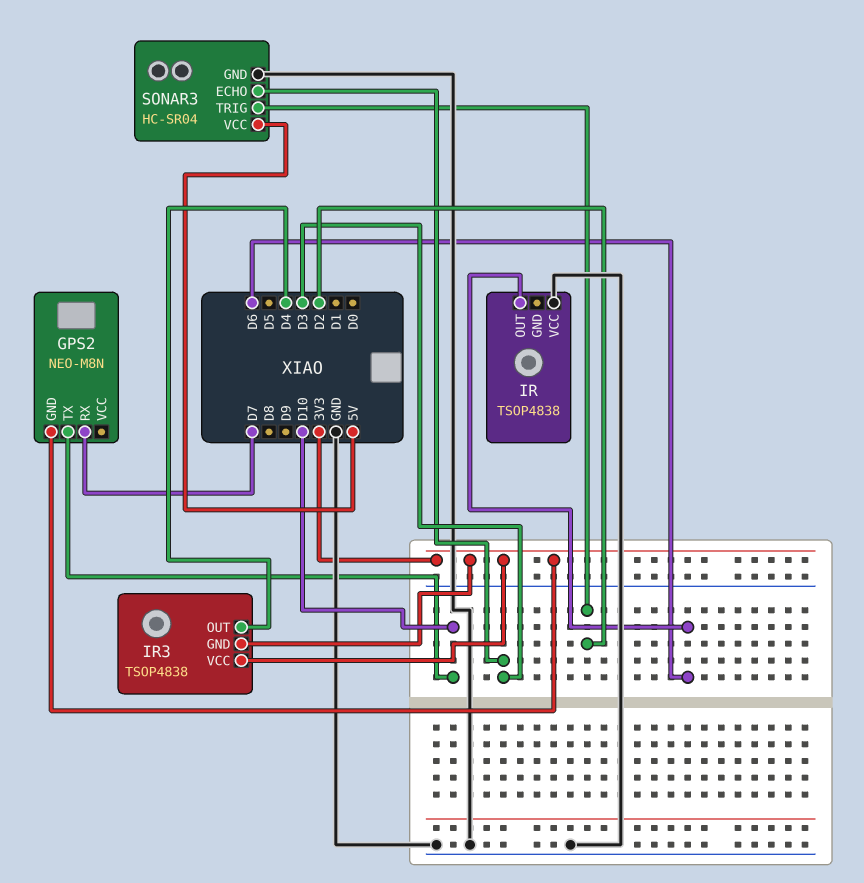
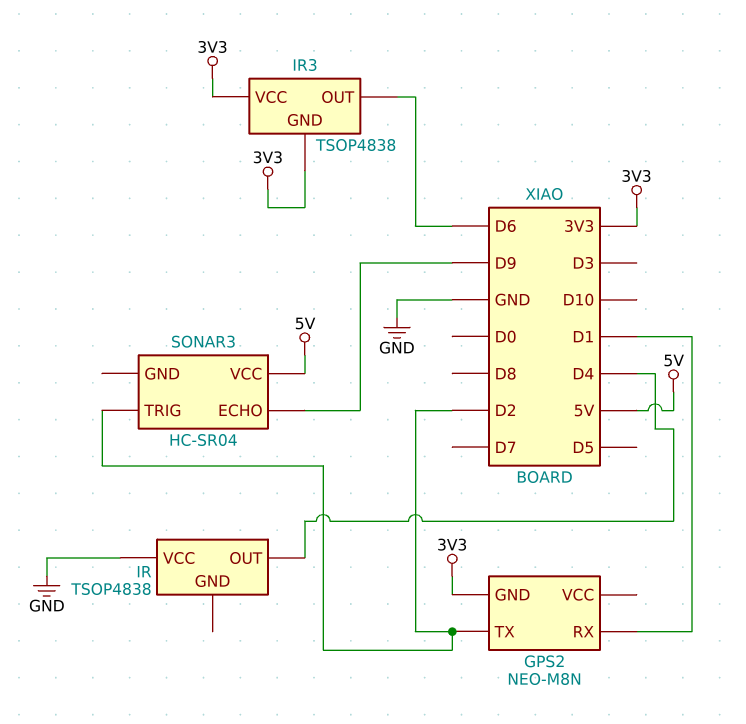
GPS2 pin RX: D7 -> D1
GPS2 pin TX: D10 -> D2
IR pin OUT: D6 -> D4
IR3 pin OUT: D4 -> D6
SONAR3 pin ECHO: D3 -> D9
SONAR3 pin GND: GND -> none

